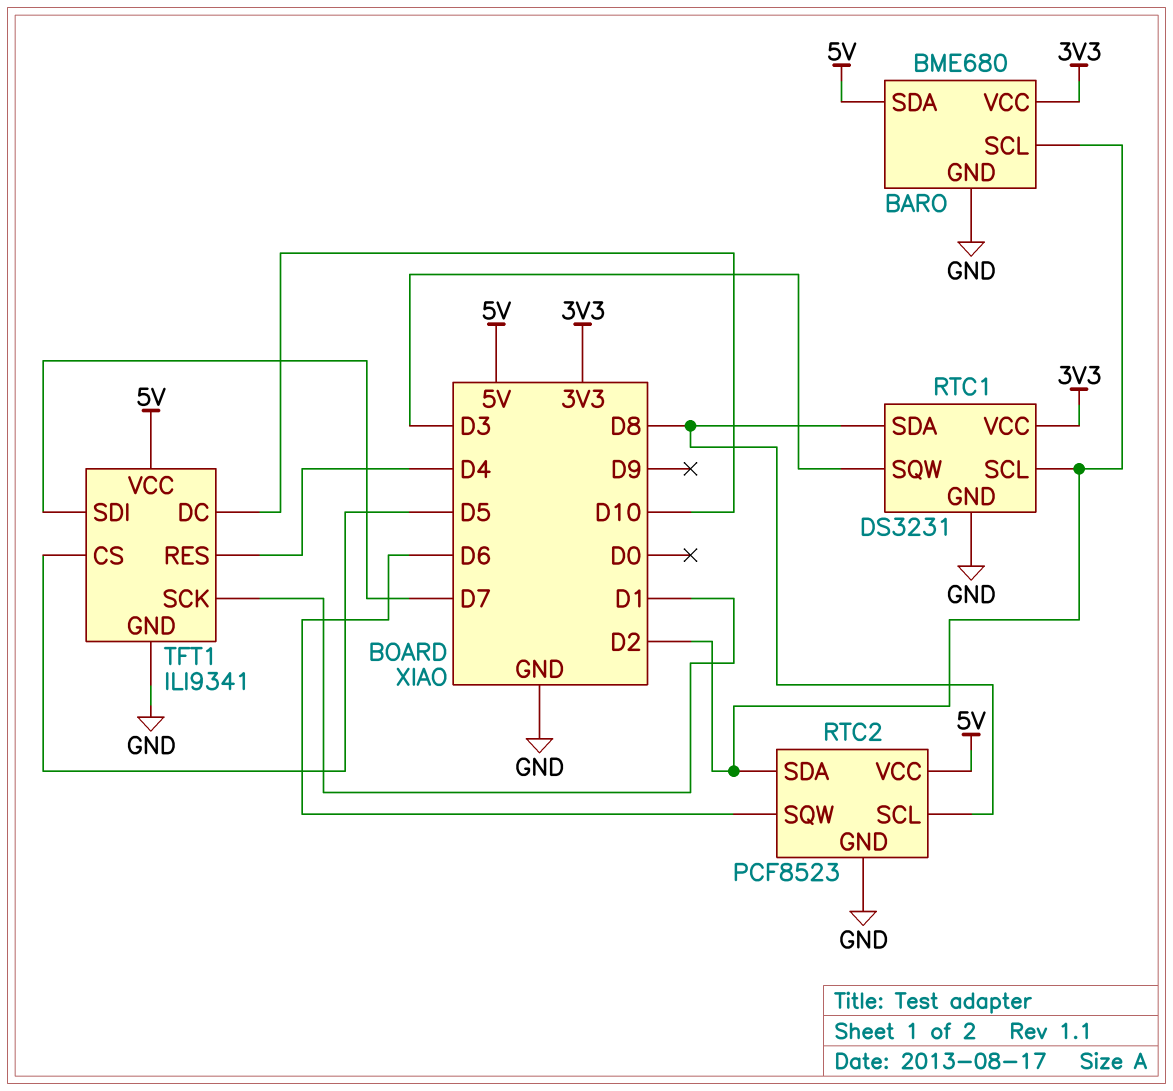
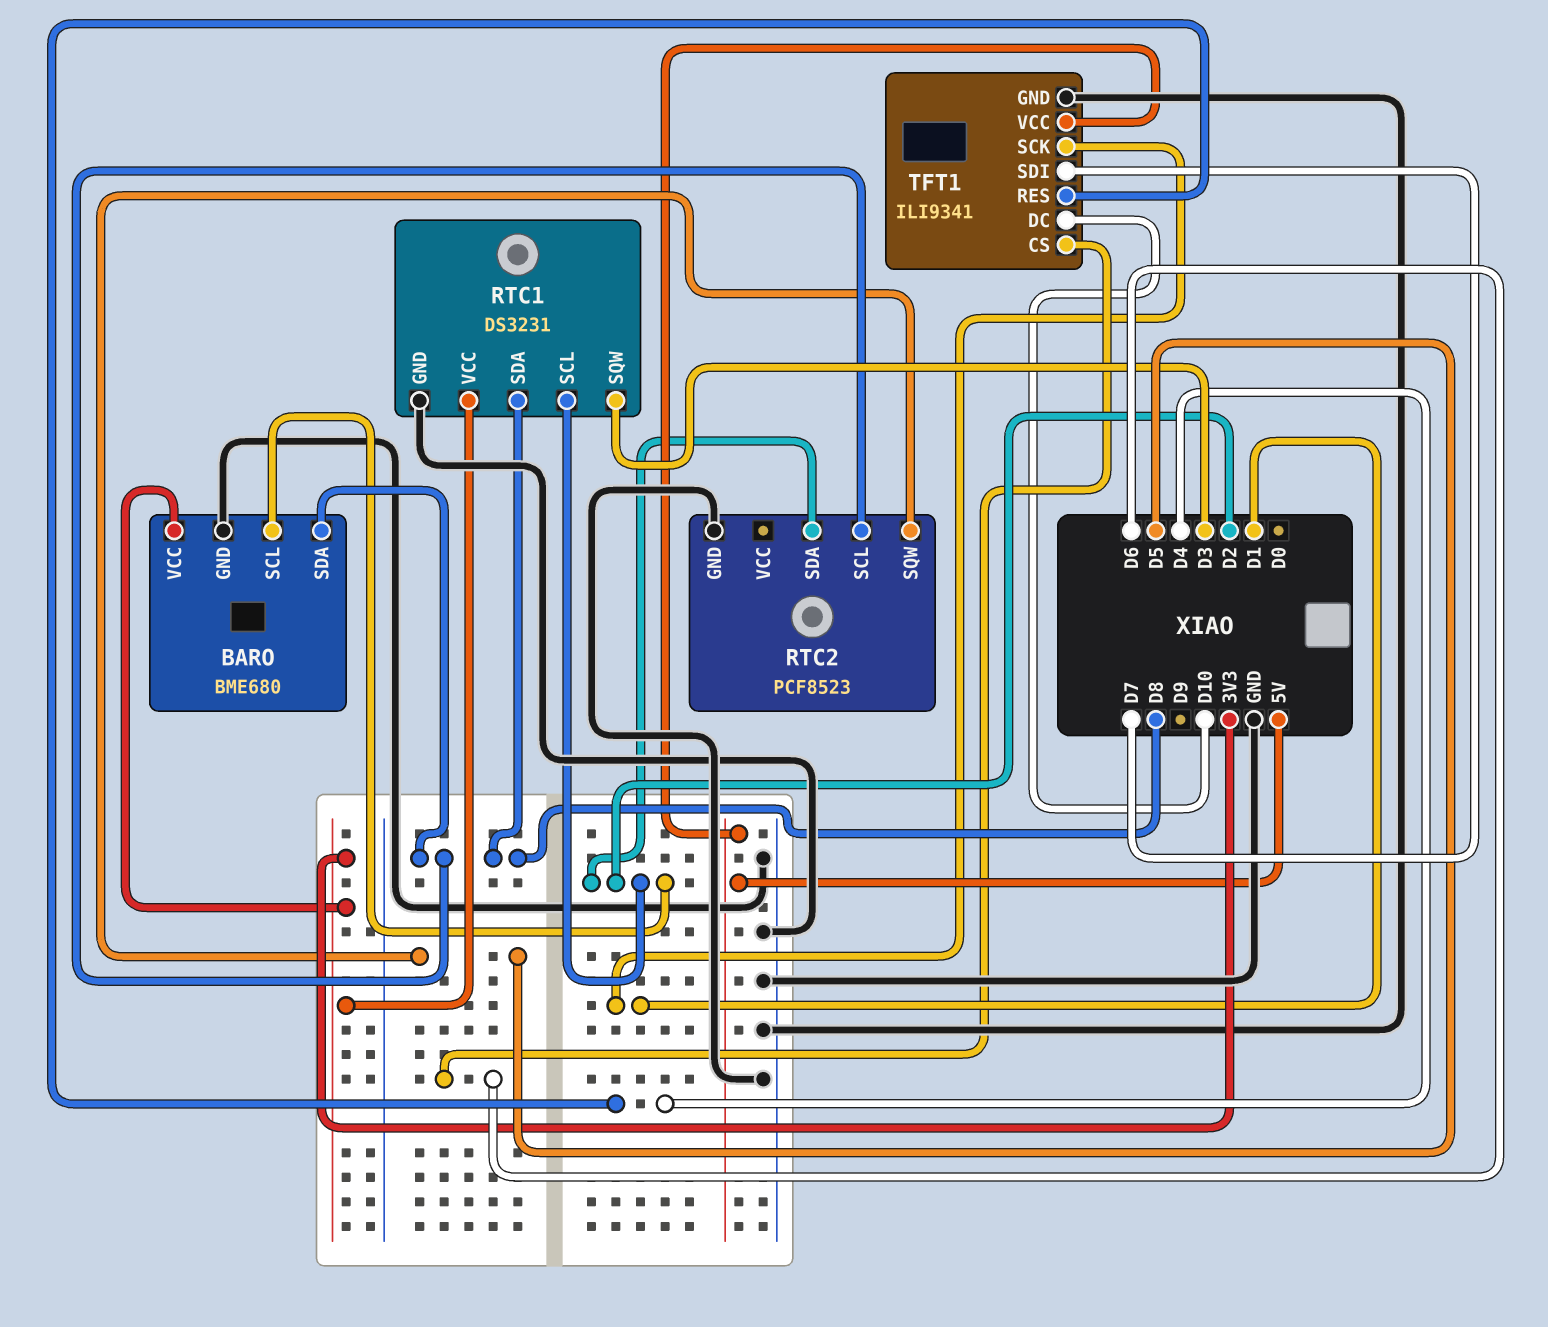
BARO pin SDA: 5V -> D8
RTC2 pin SQW: D6 -> D5
RTC2 pin VCC: 5V -> none
TFT1 pin CS: D5 -> D6

